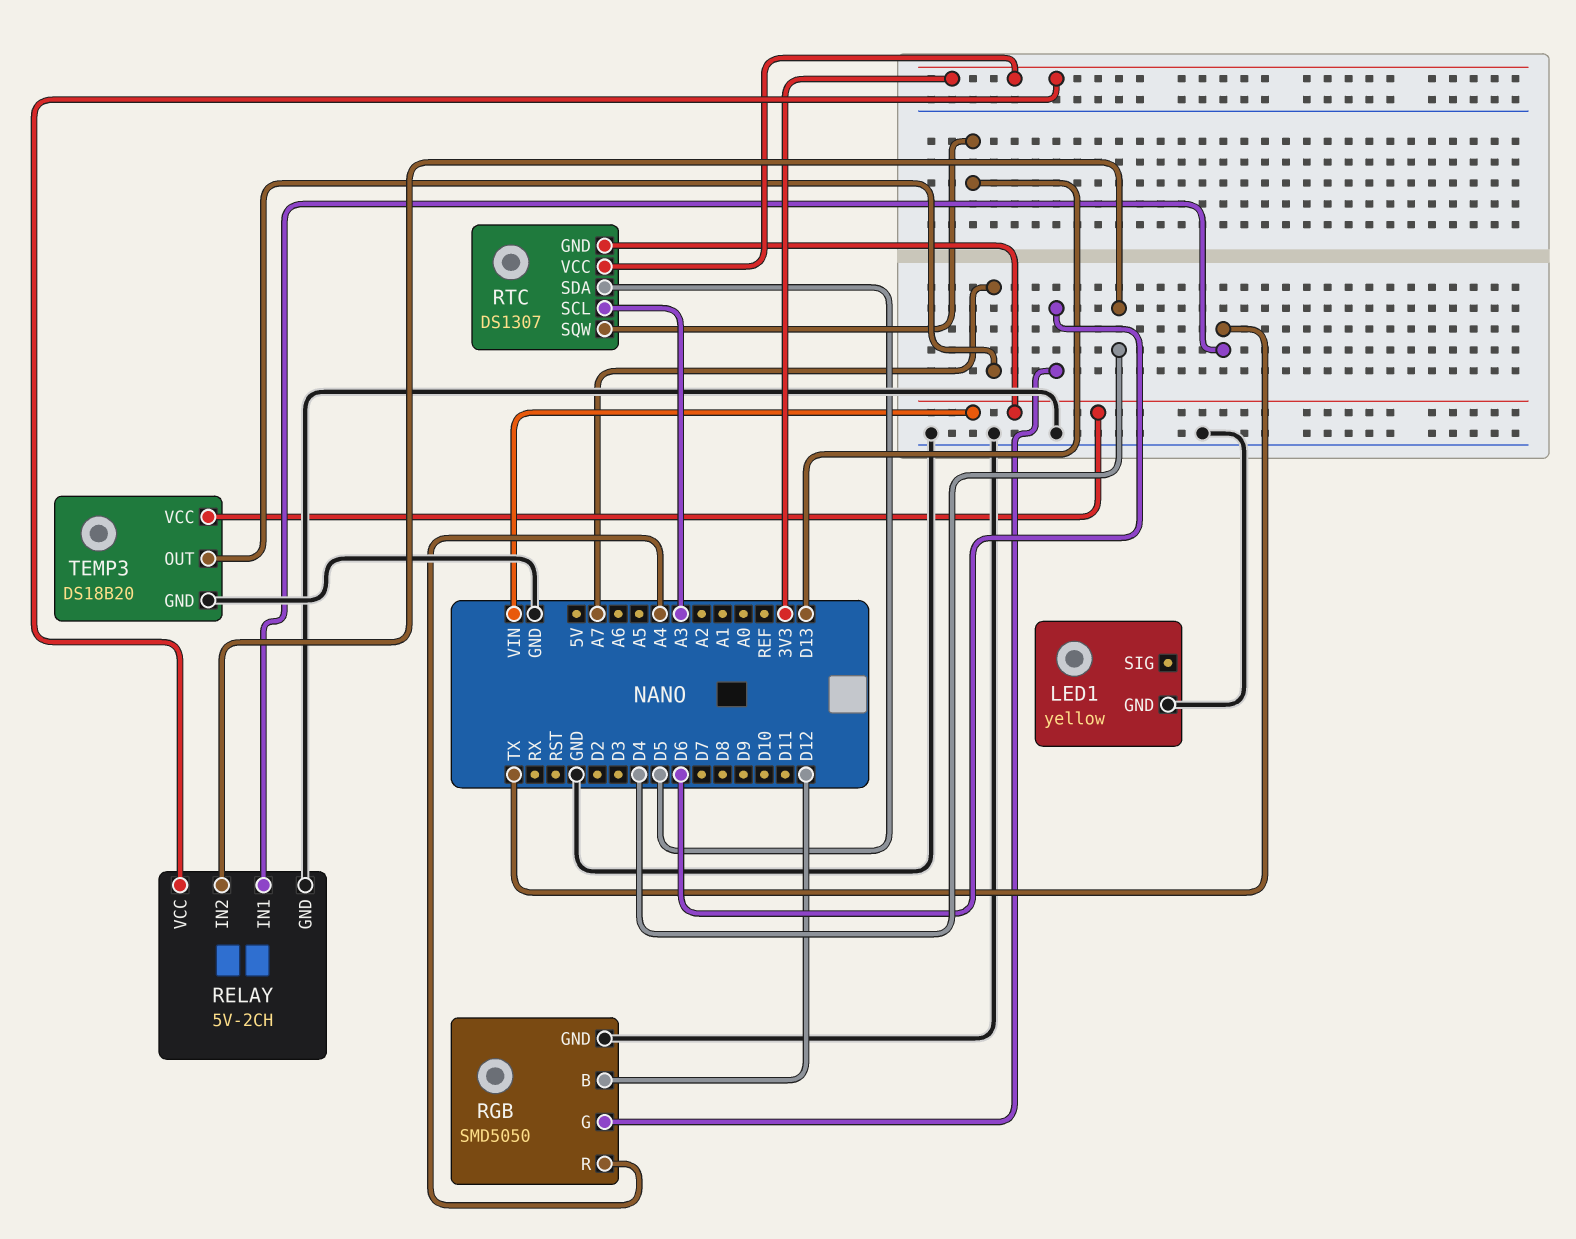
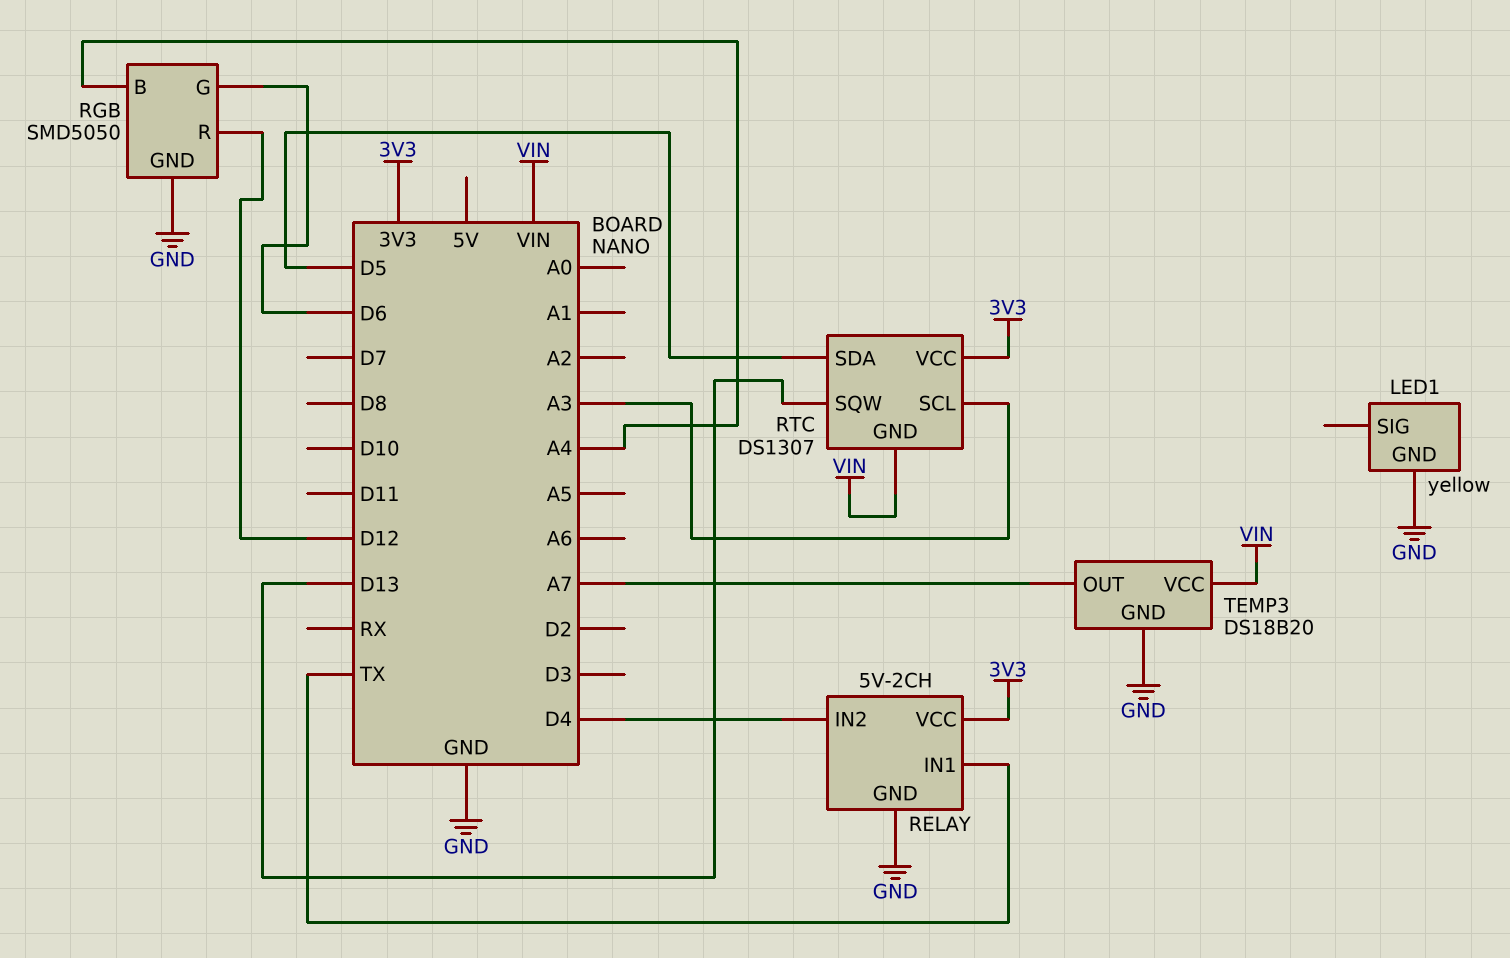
RGB pin B: D12 -> A4
RGB pin R: A4 -> D12

